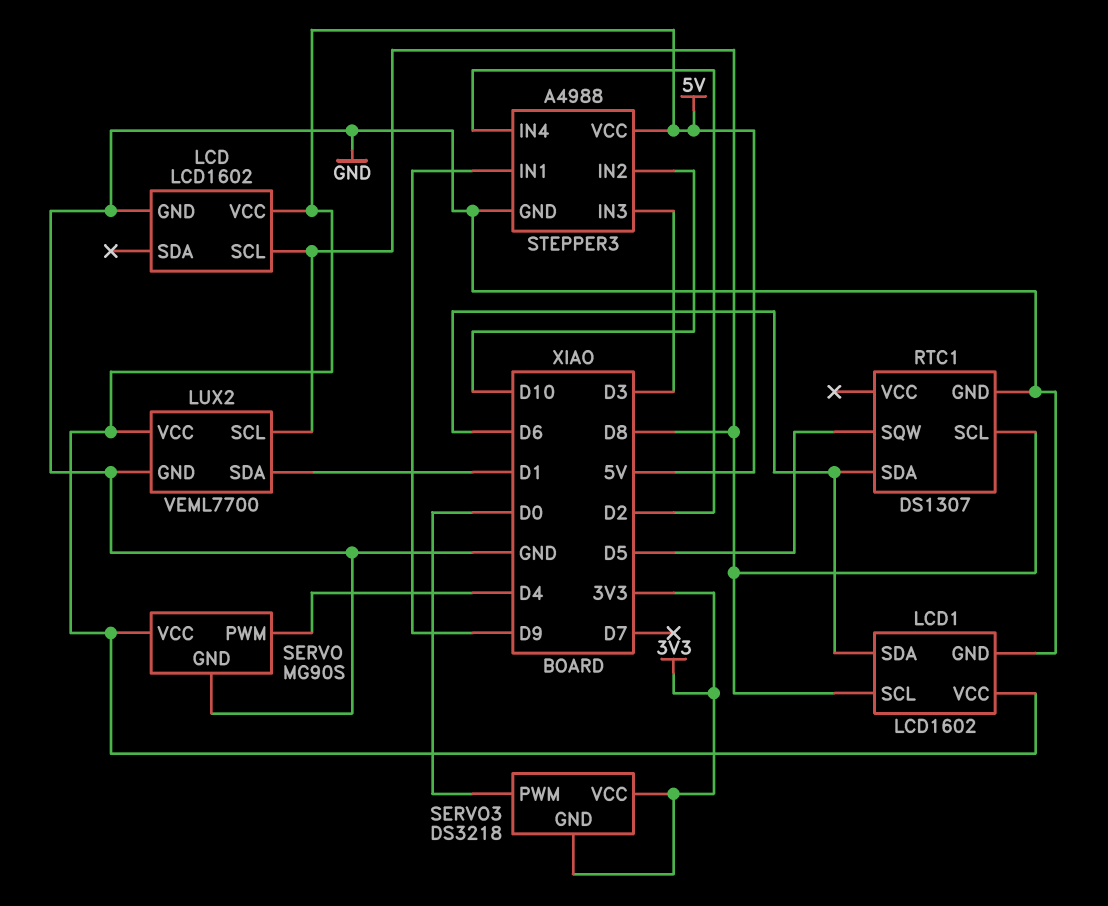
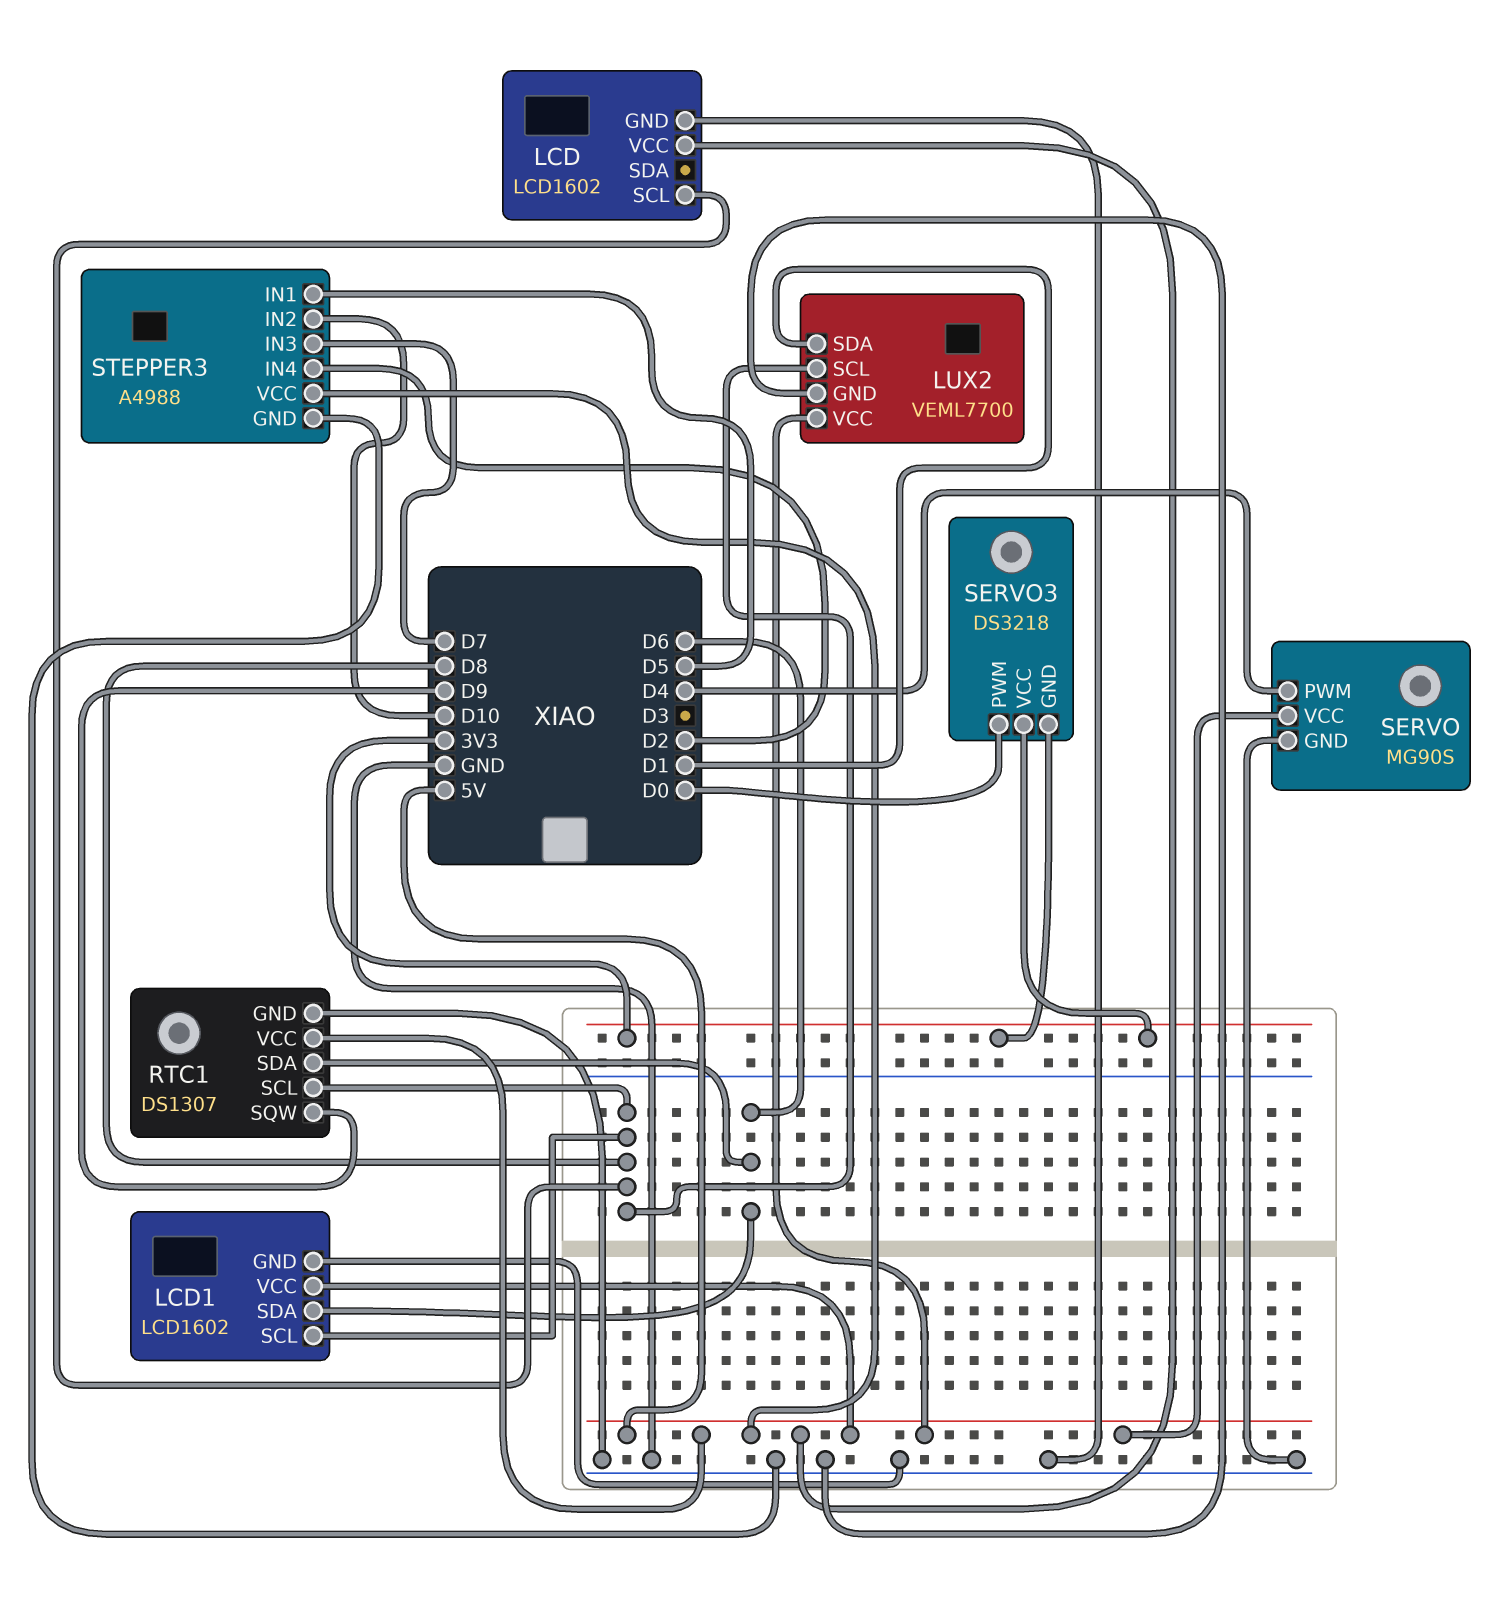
RTC1 pin SQW: D5 -> D9
RTC1 pin VCC: none -> 5V
STEPPER3 pin IN1: D9 -> D5
STEPPER3 pin IN3: D3 -> D7

